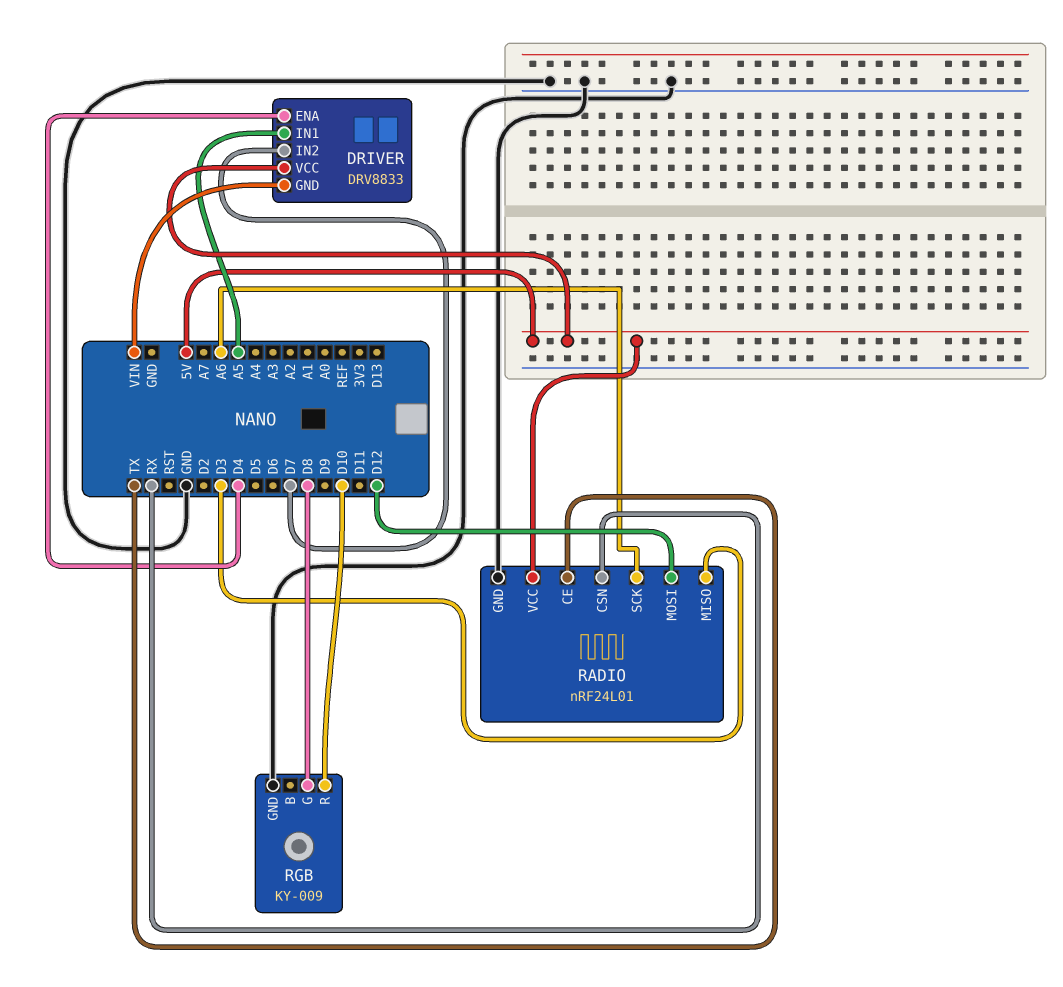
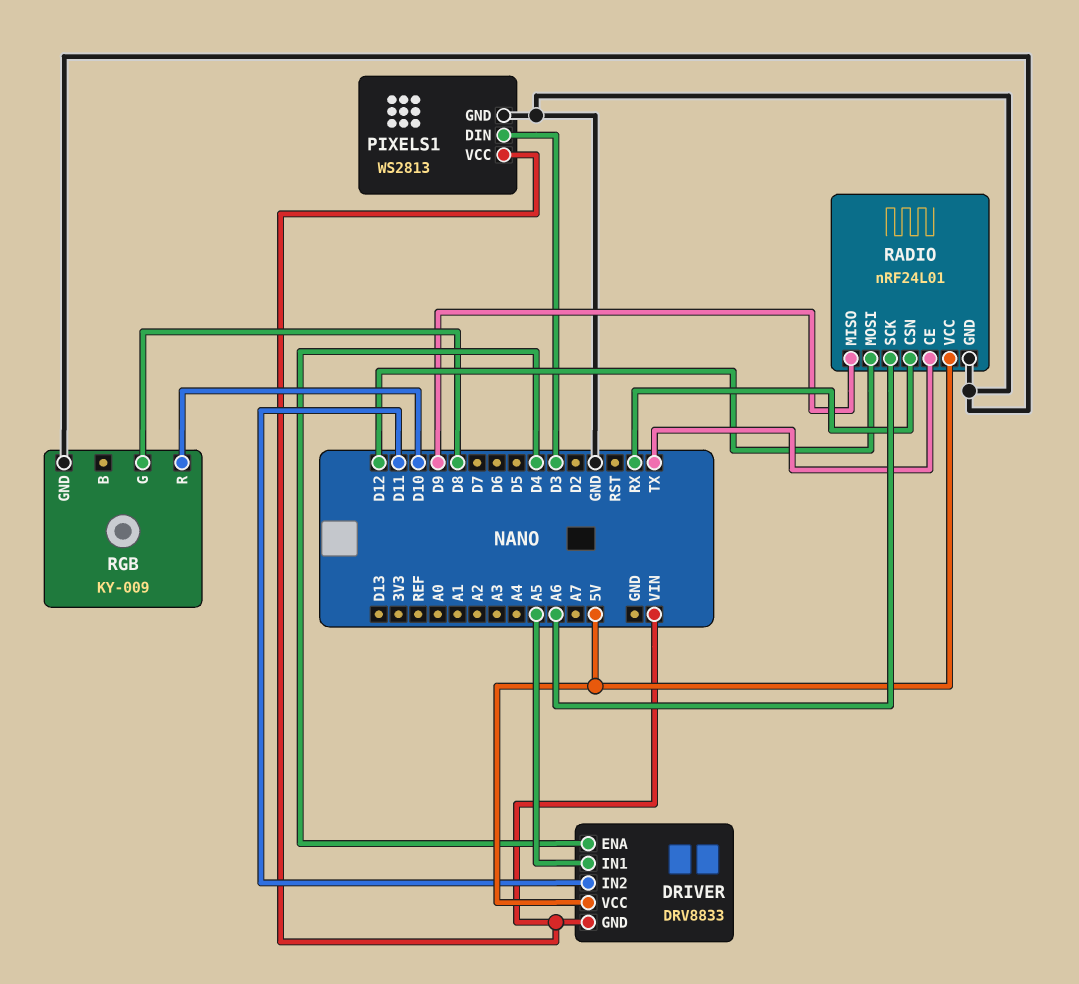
DRIVER pin IN2: D7 -> D11
PIXELS1: none -> WS2813
PIXELS1 pin DIN: none -> D3
PIXELS1 pin GND: none -> GND
PIXELS1 pin VCC: none -> VIN
RADIO pin MISO: D3 -> D9

